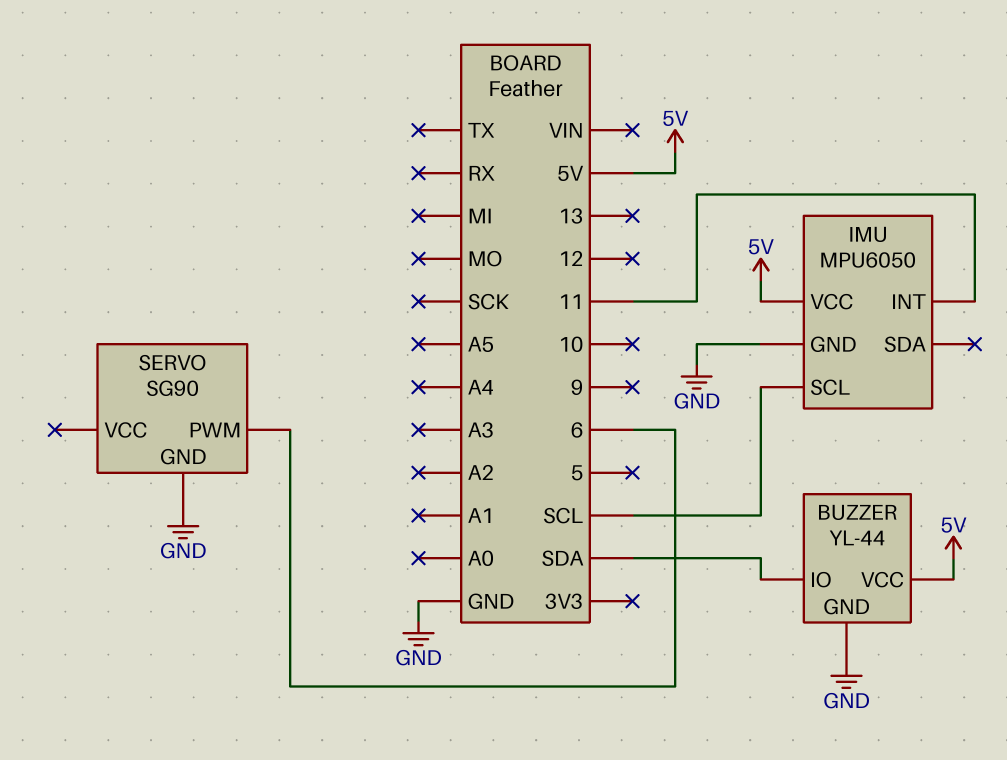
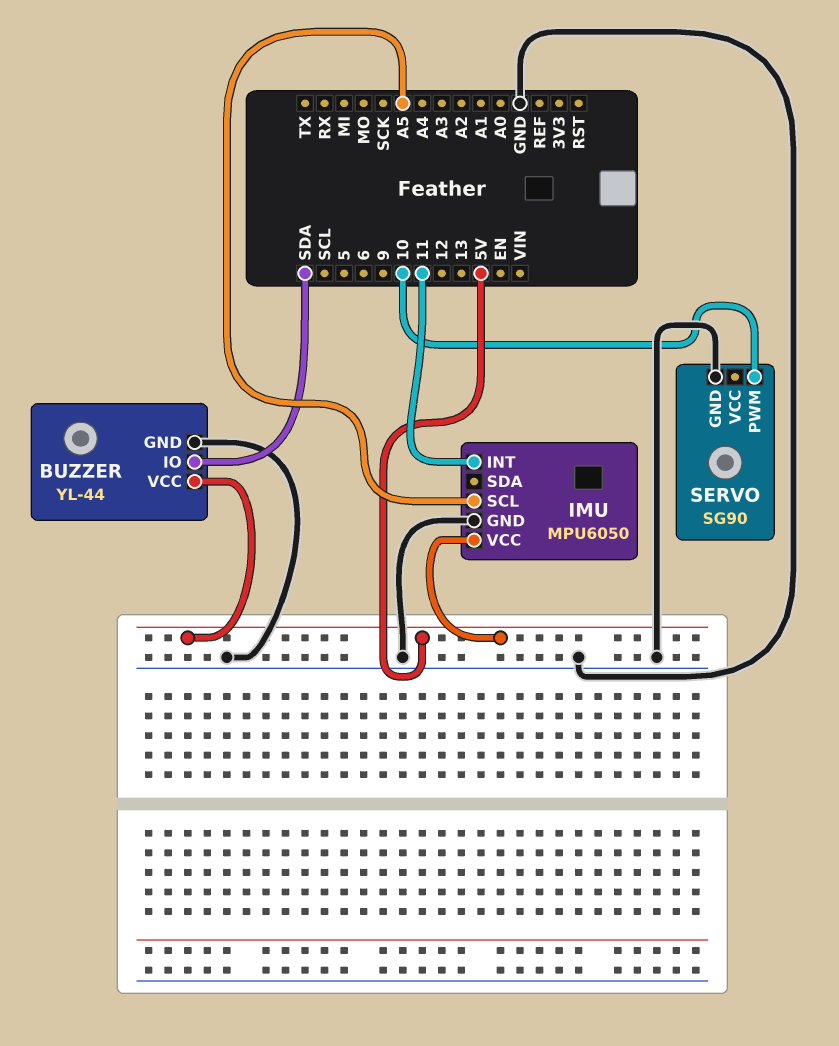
IMU pin SCL: SCL -> A5
SERVO pin PWM: 6 -> 10

